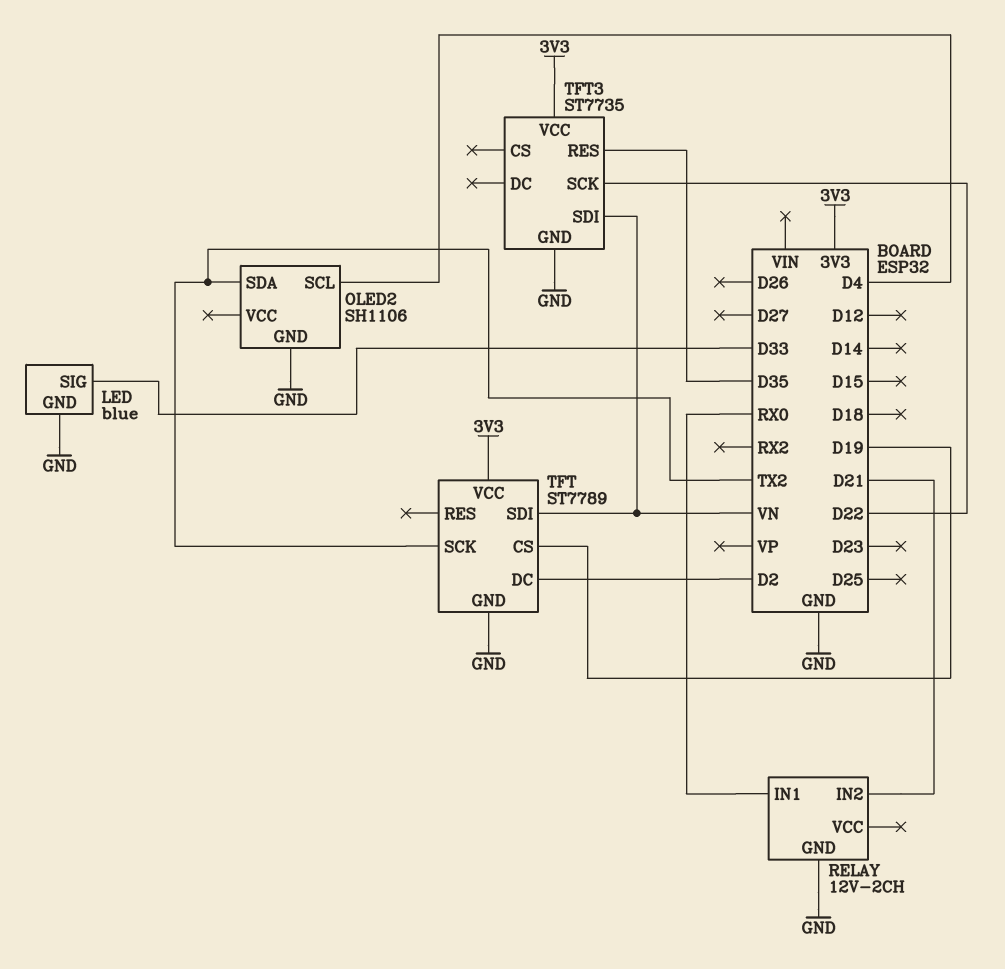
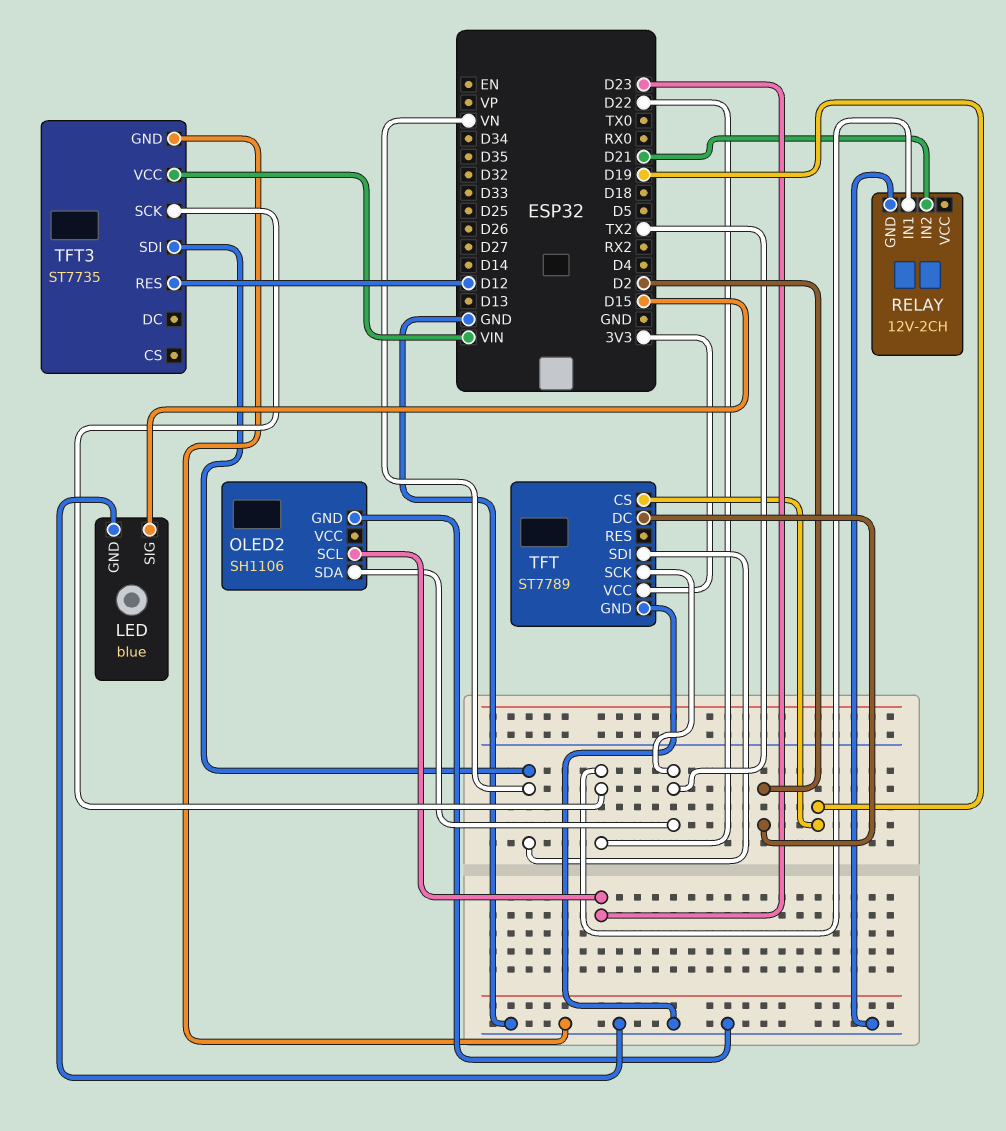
LED pin SIG: D33 -> D15
OLED2 pin SCL: D4 -> D23
RELAY pin IN1: RX0 -> D22
TFT3 pin RES: D35 -> D12
TFT3 pin VCC: 3V3 -> VIN

